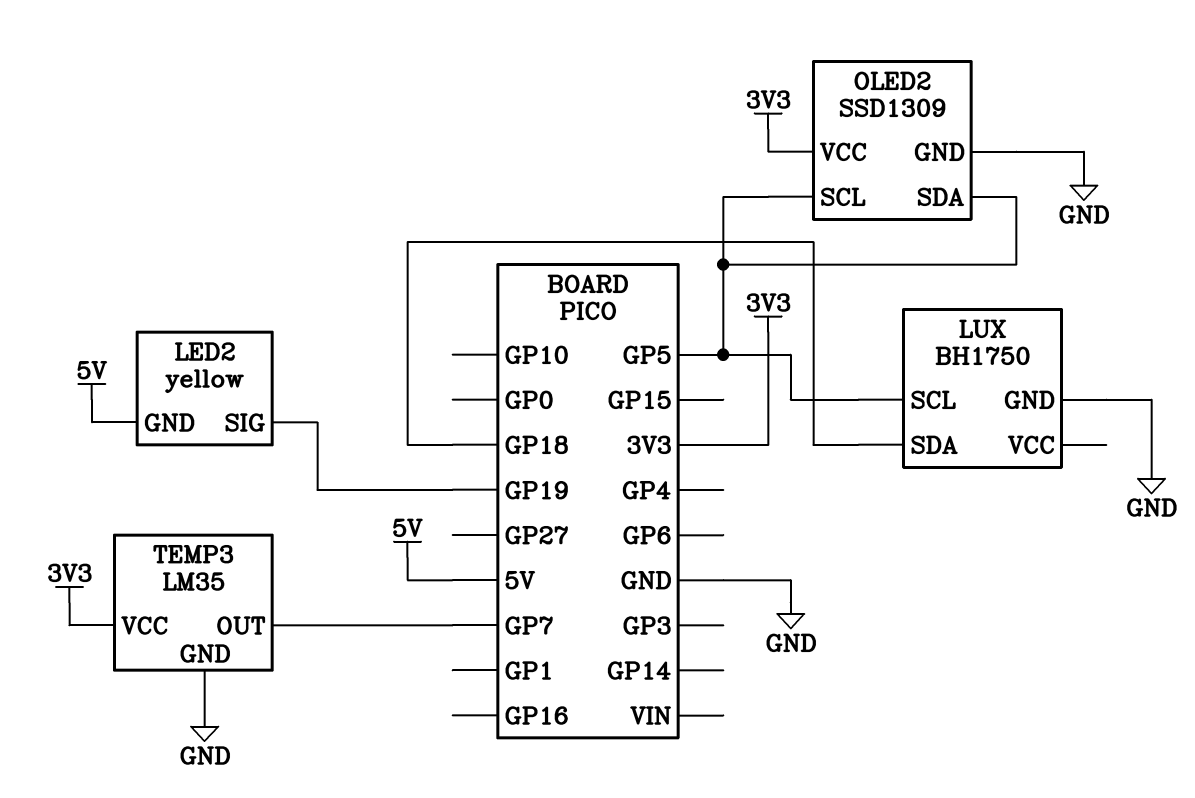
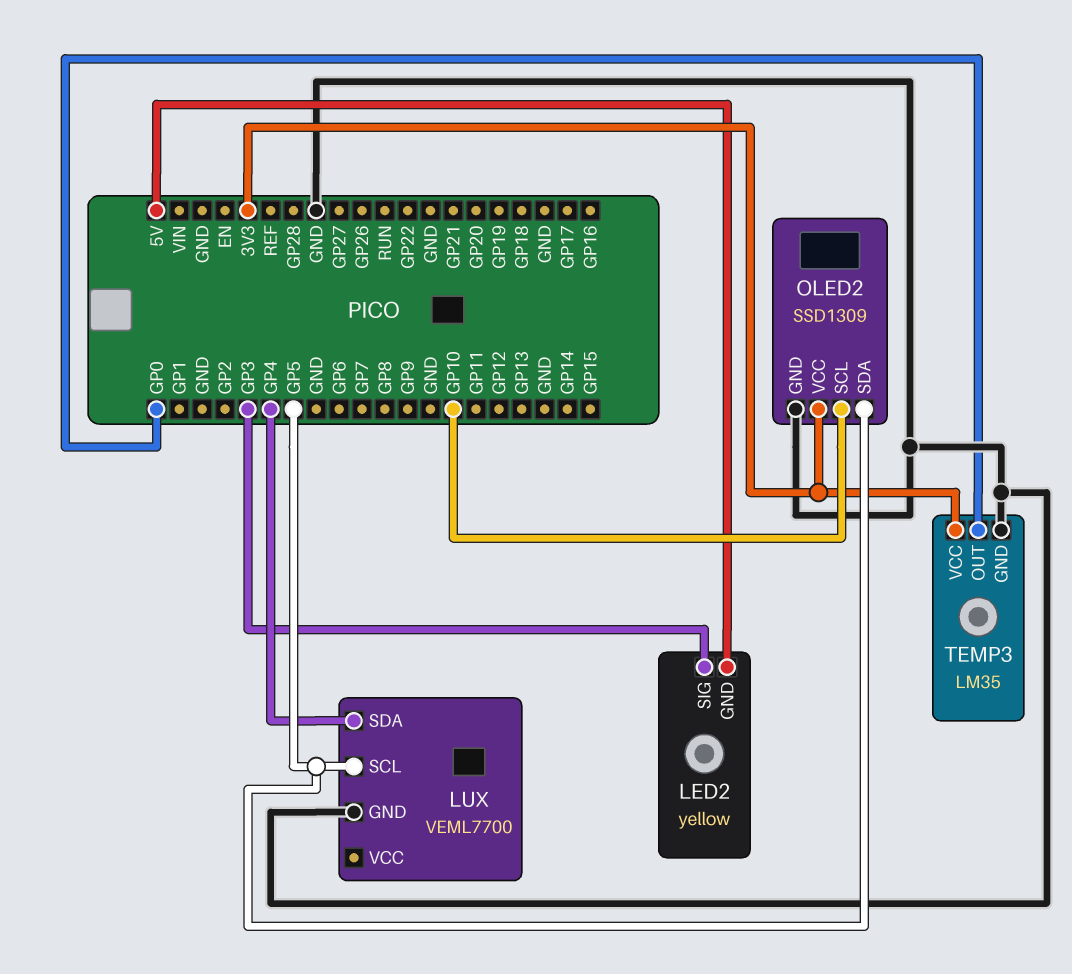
LED2 pin SIG: GP19 -> GP3
LUX: BH1750 -> VEML7700
LUX pin SDA: GP18 -> GP4
OLED2 pin SCL: GP5 -> GP10
TEMP3 pin OUT: GP7 -> GP0

